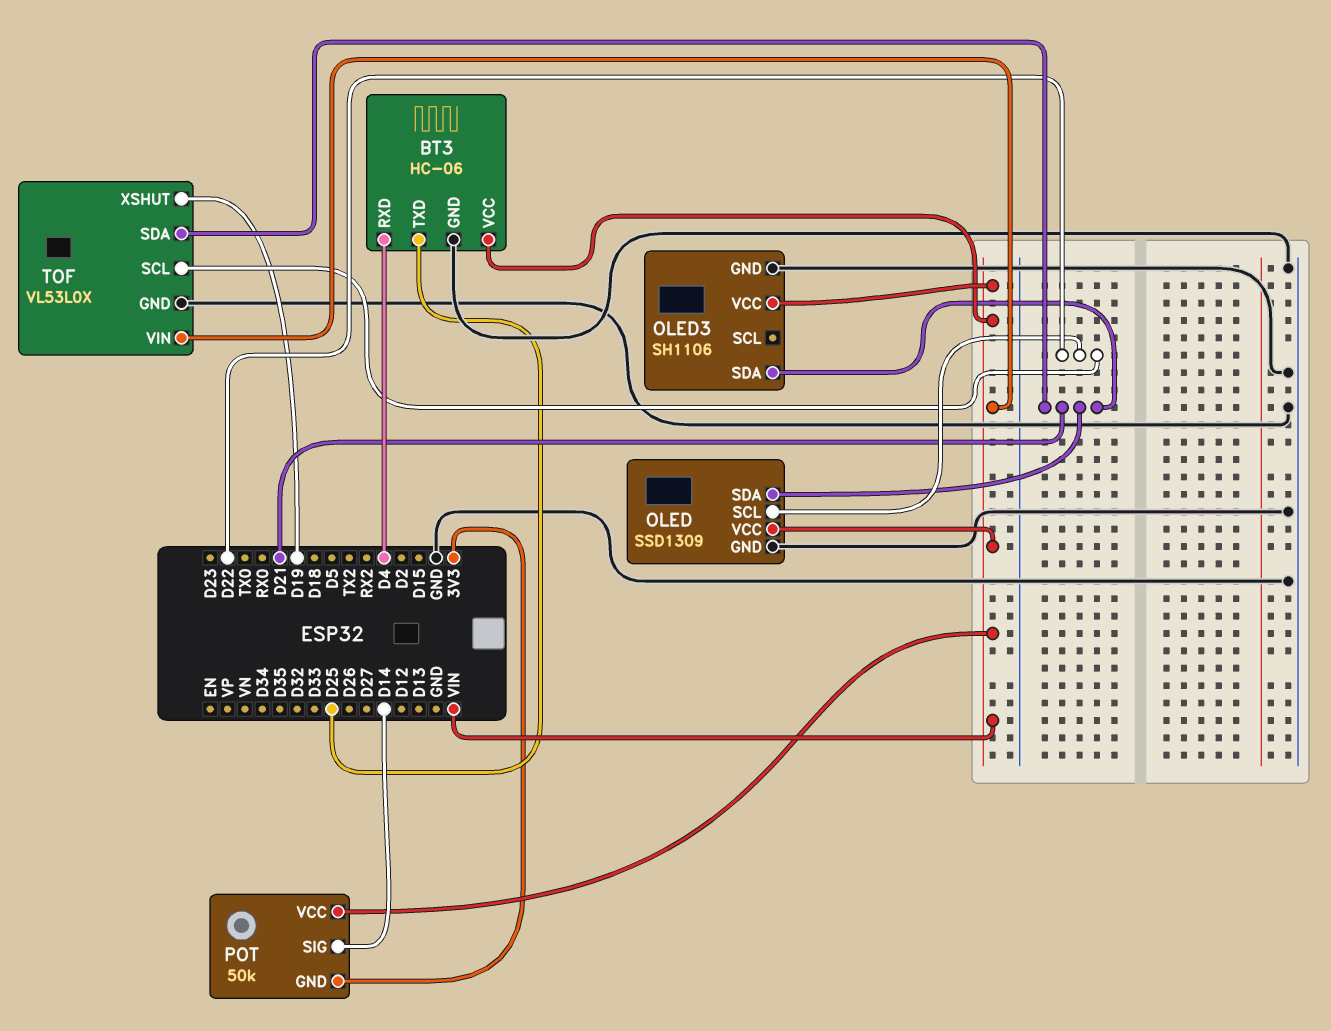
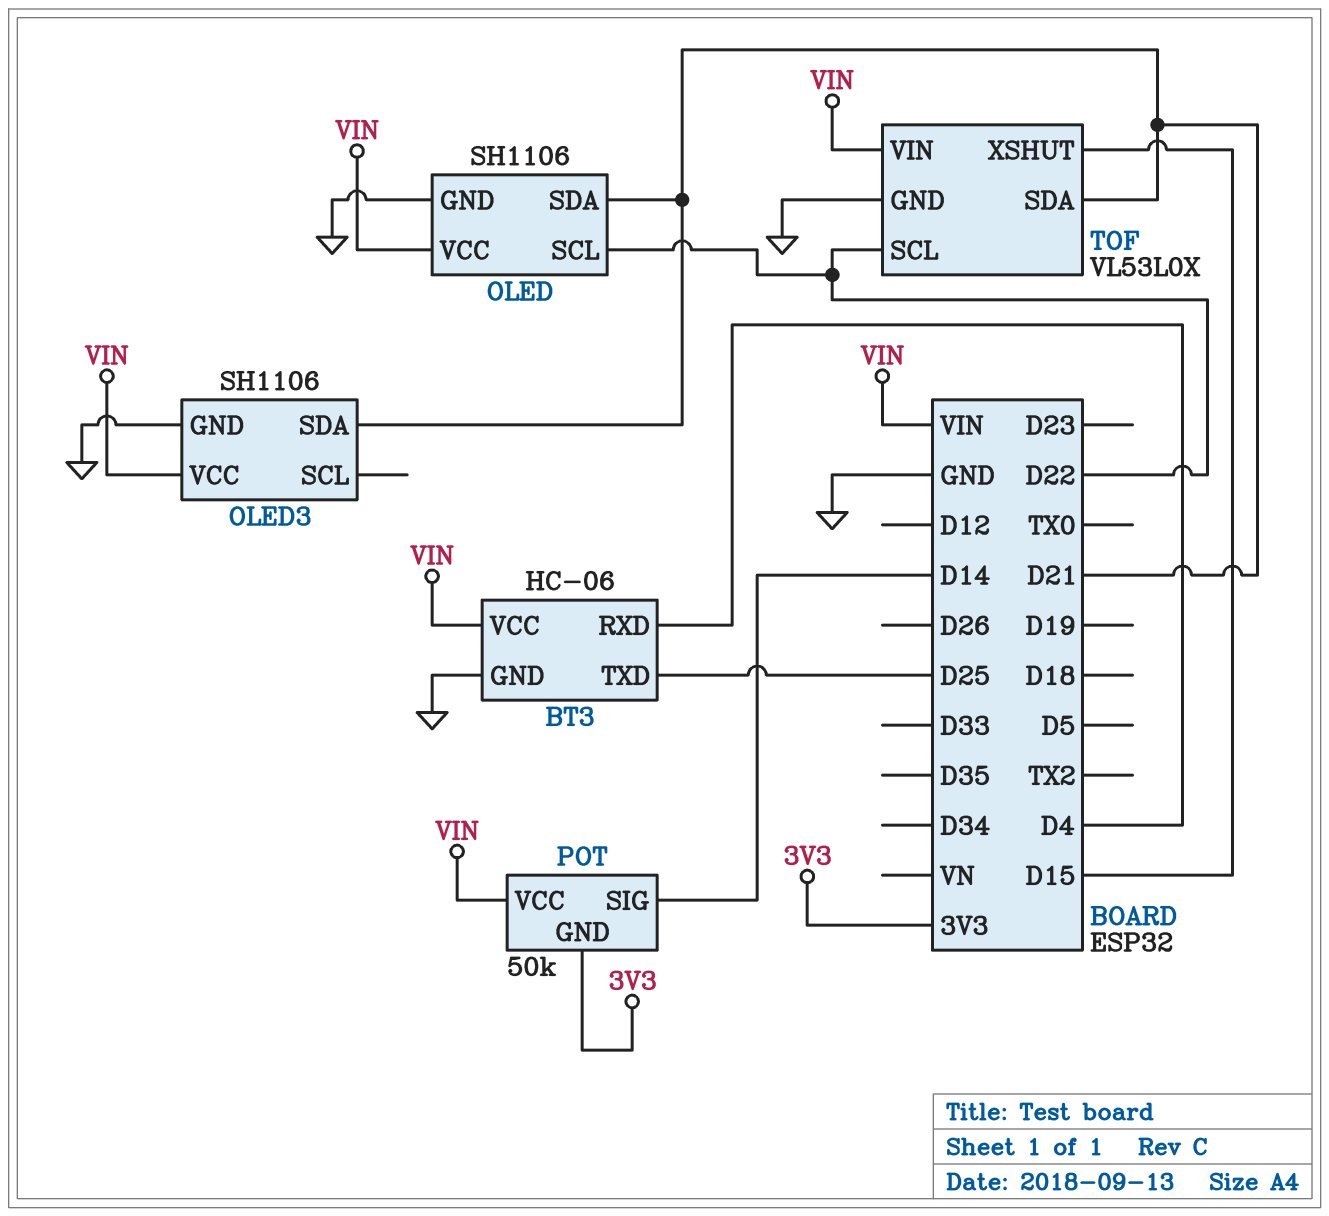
OLED: SSD1309 -> SH1106
TOF pin XSHUT: D19 -> D15

